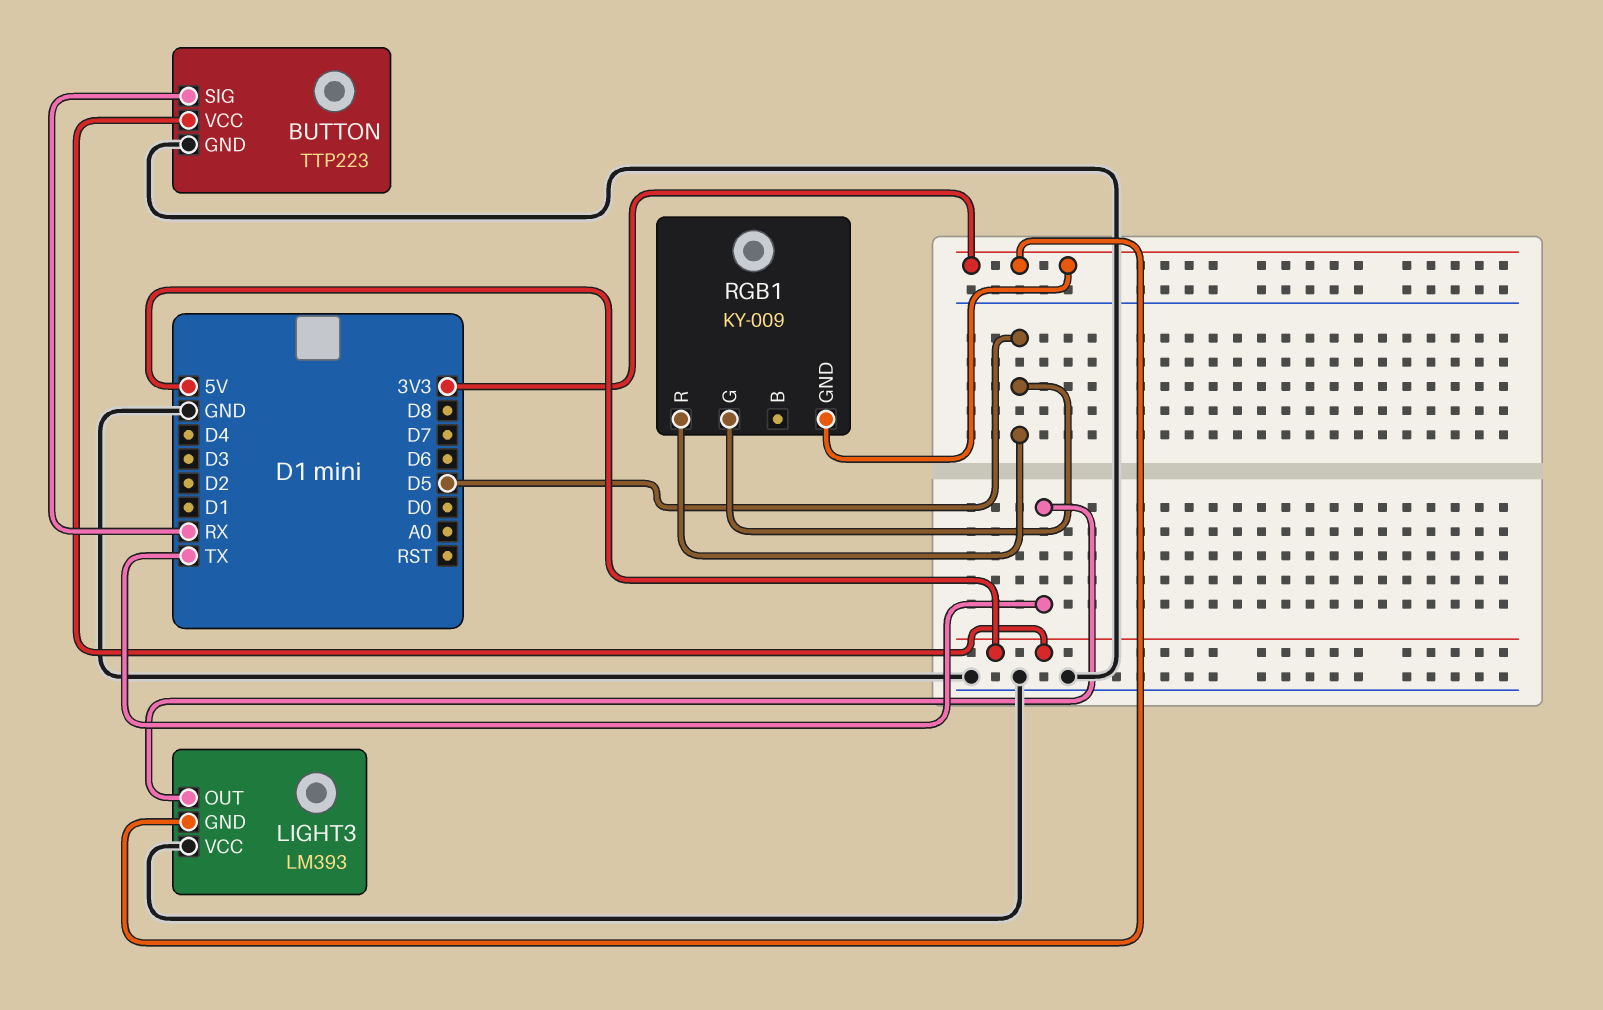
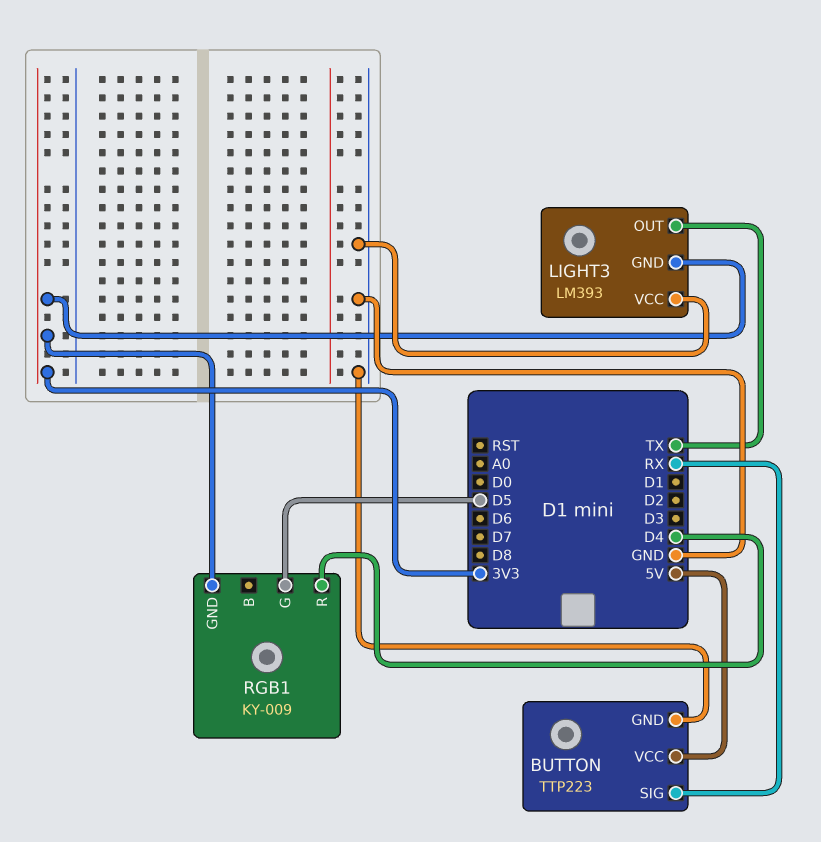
RGB1 pin R: D5 -> D4

